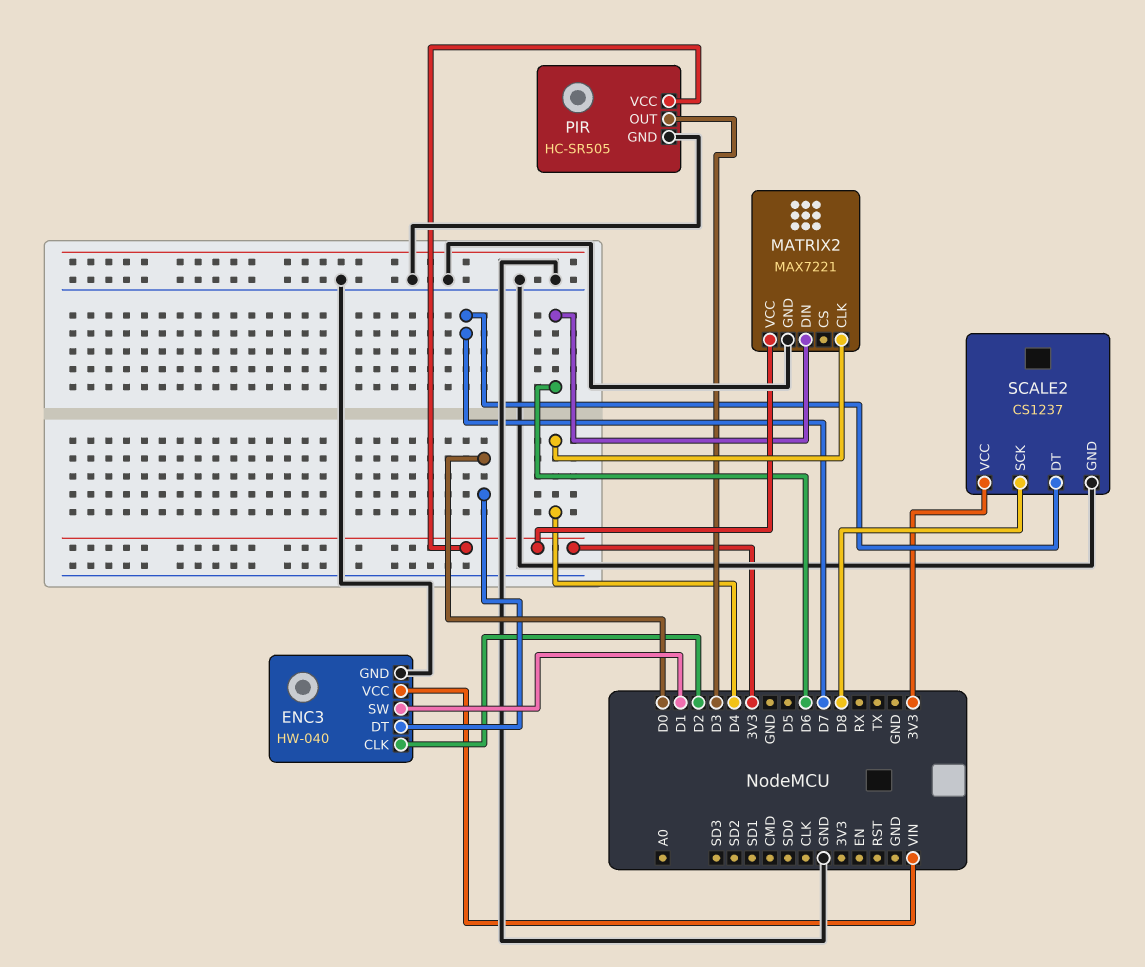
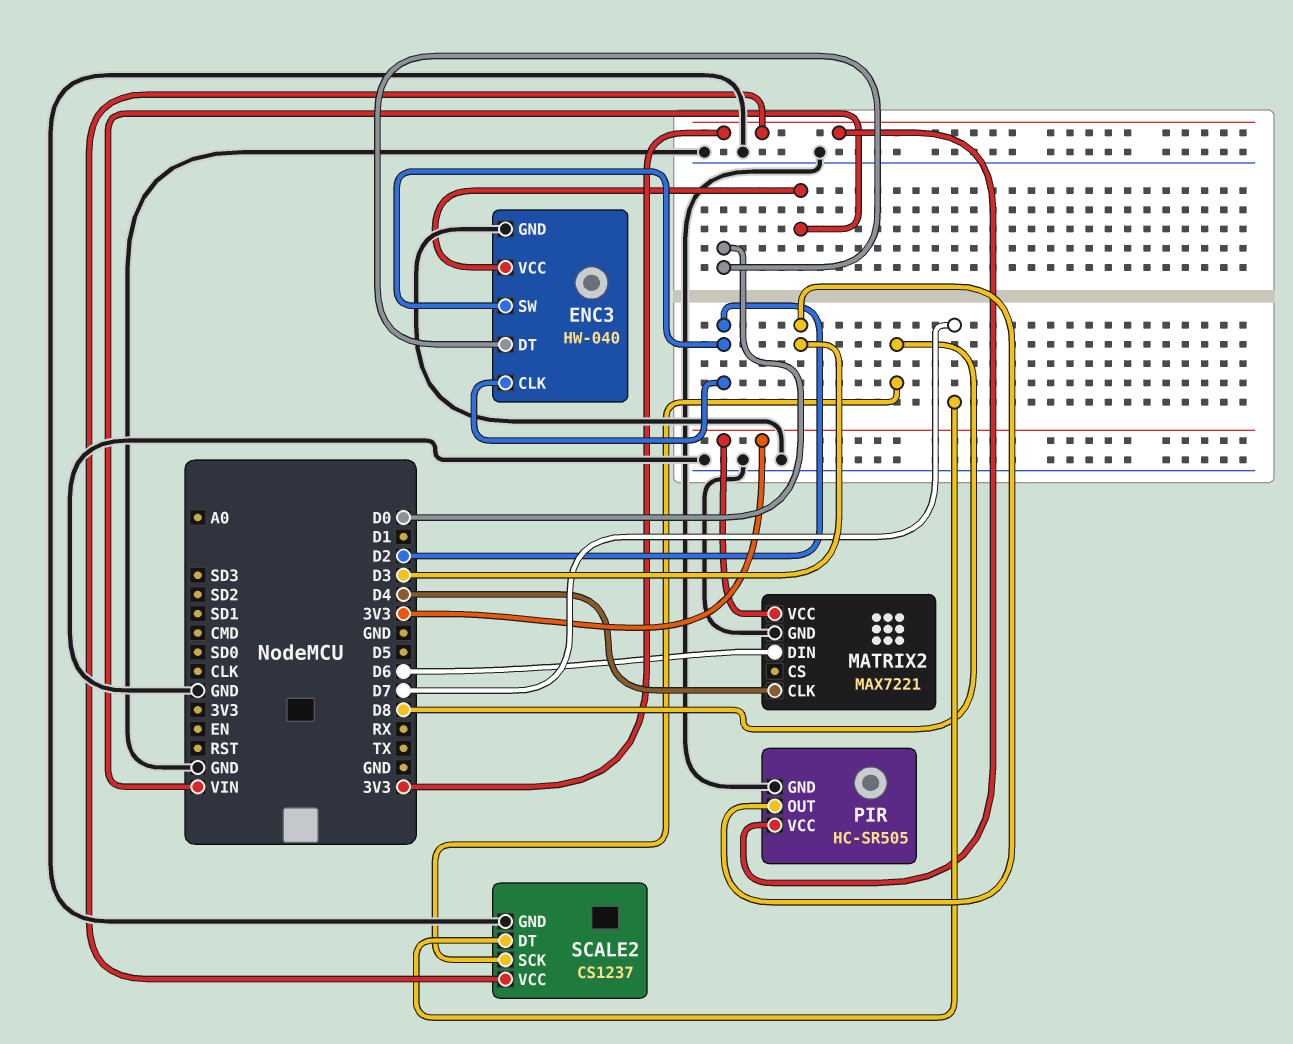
ENC3 pin SW: D1 -> D2

